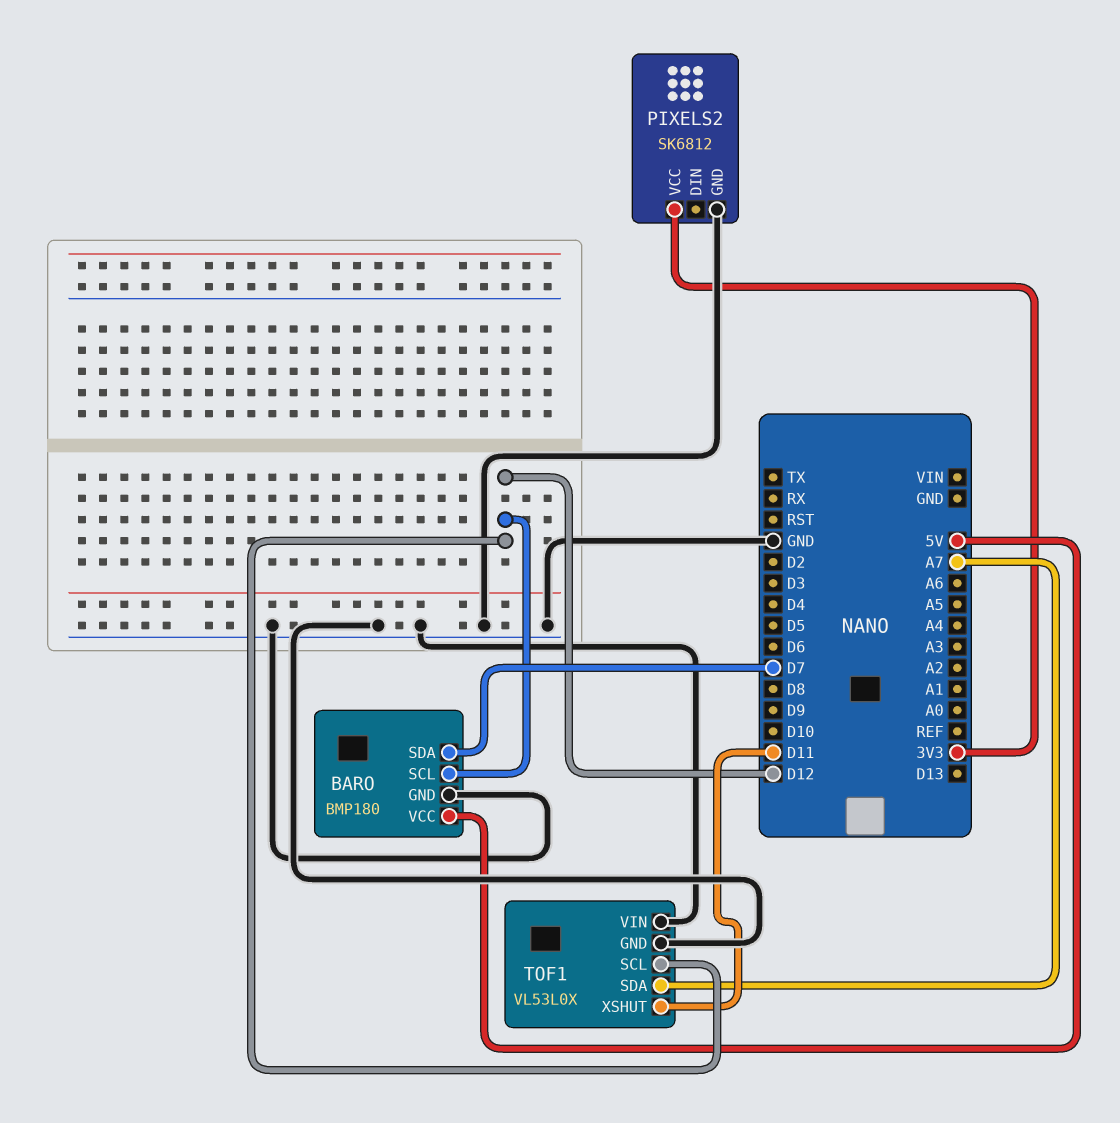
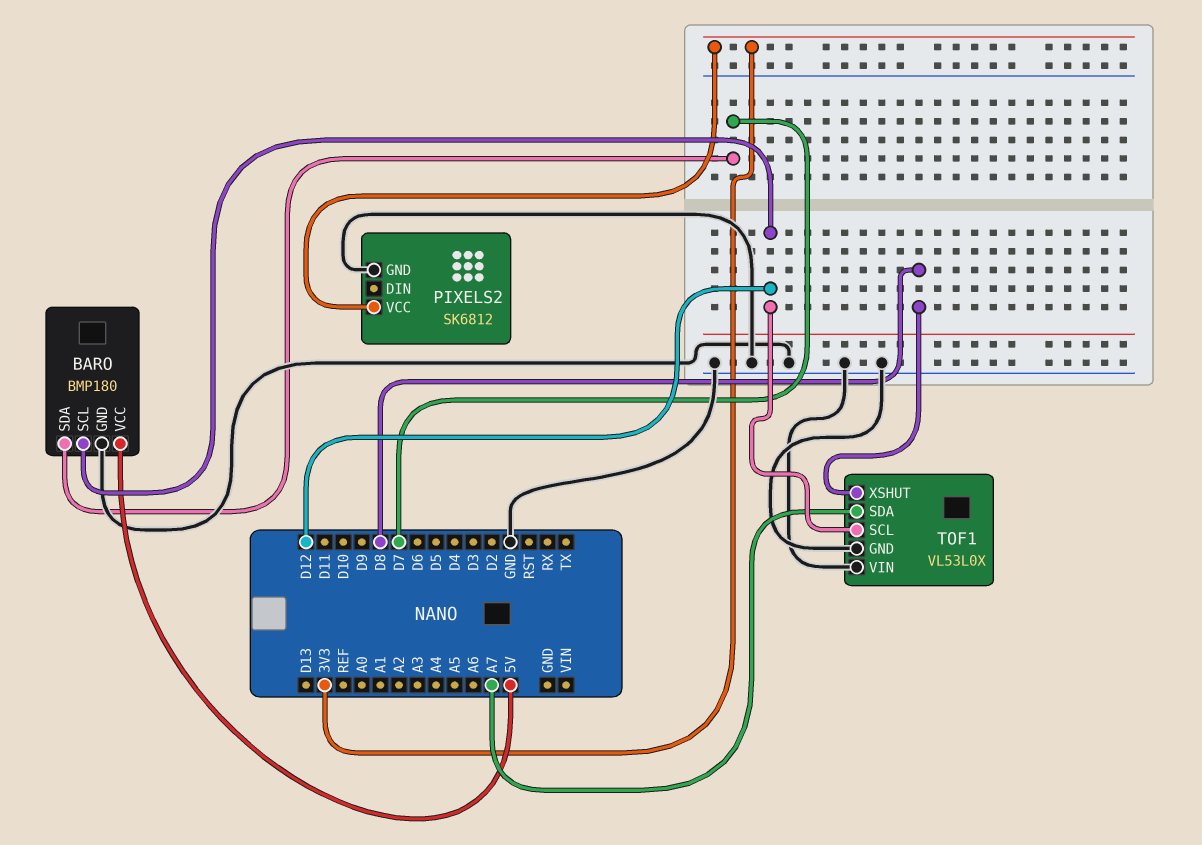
TOF1 pin XSHUT: D11 -> D8

